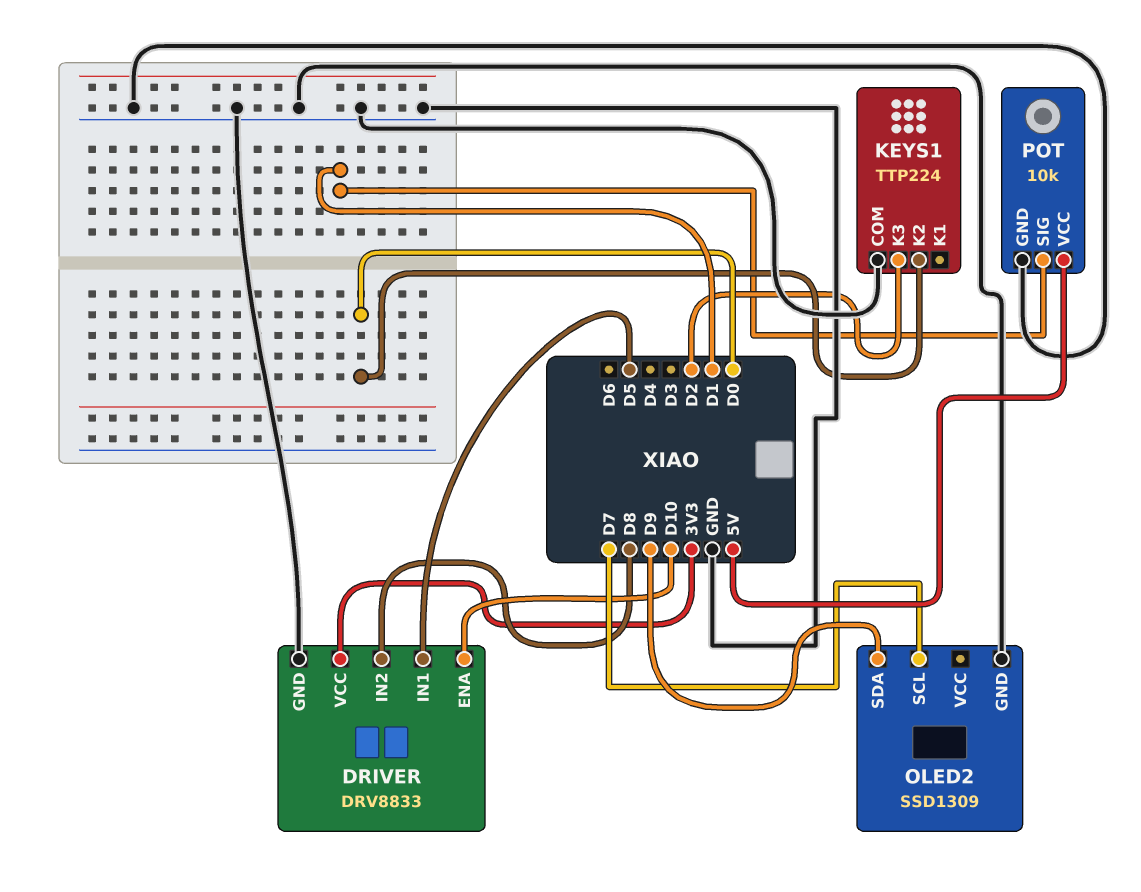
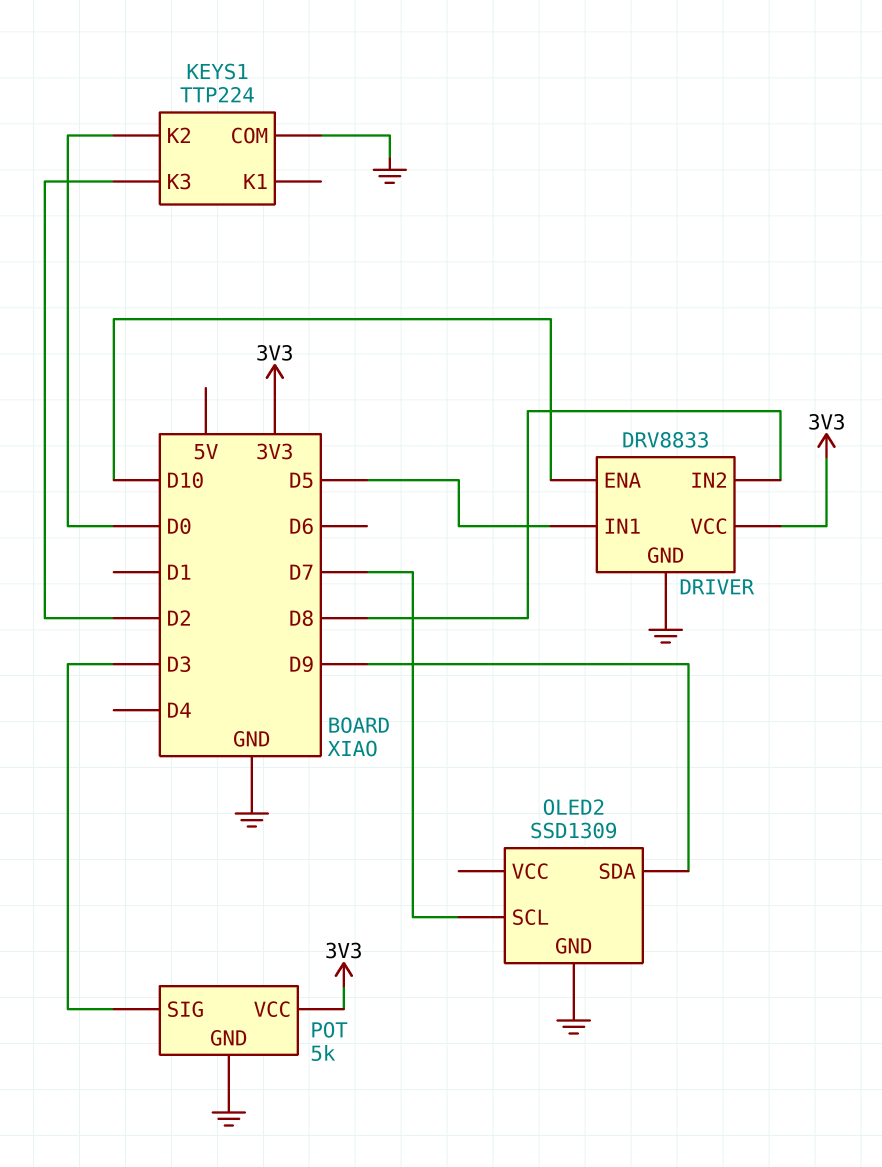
POT: 10k -> 5k
POT pin SIG: D1 -> D3
POT pin VCC: 5V -> 3V3

